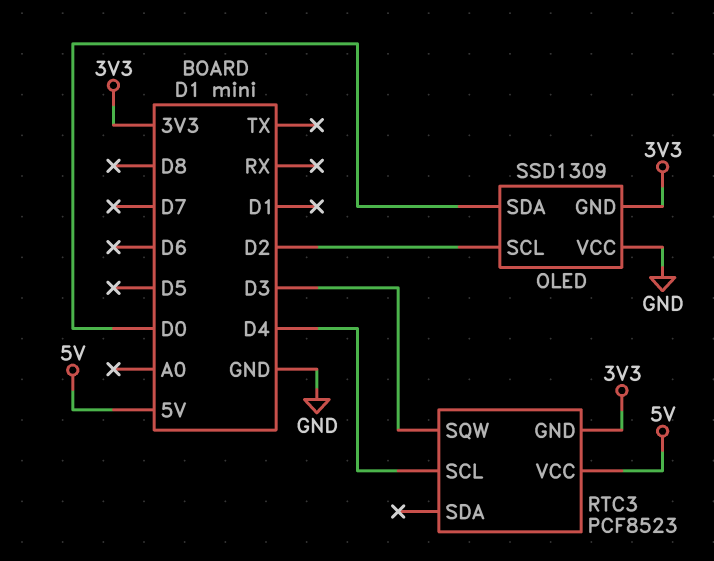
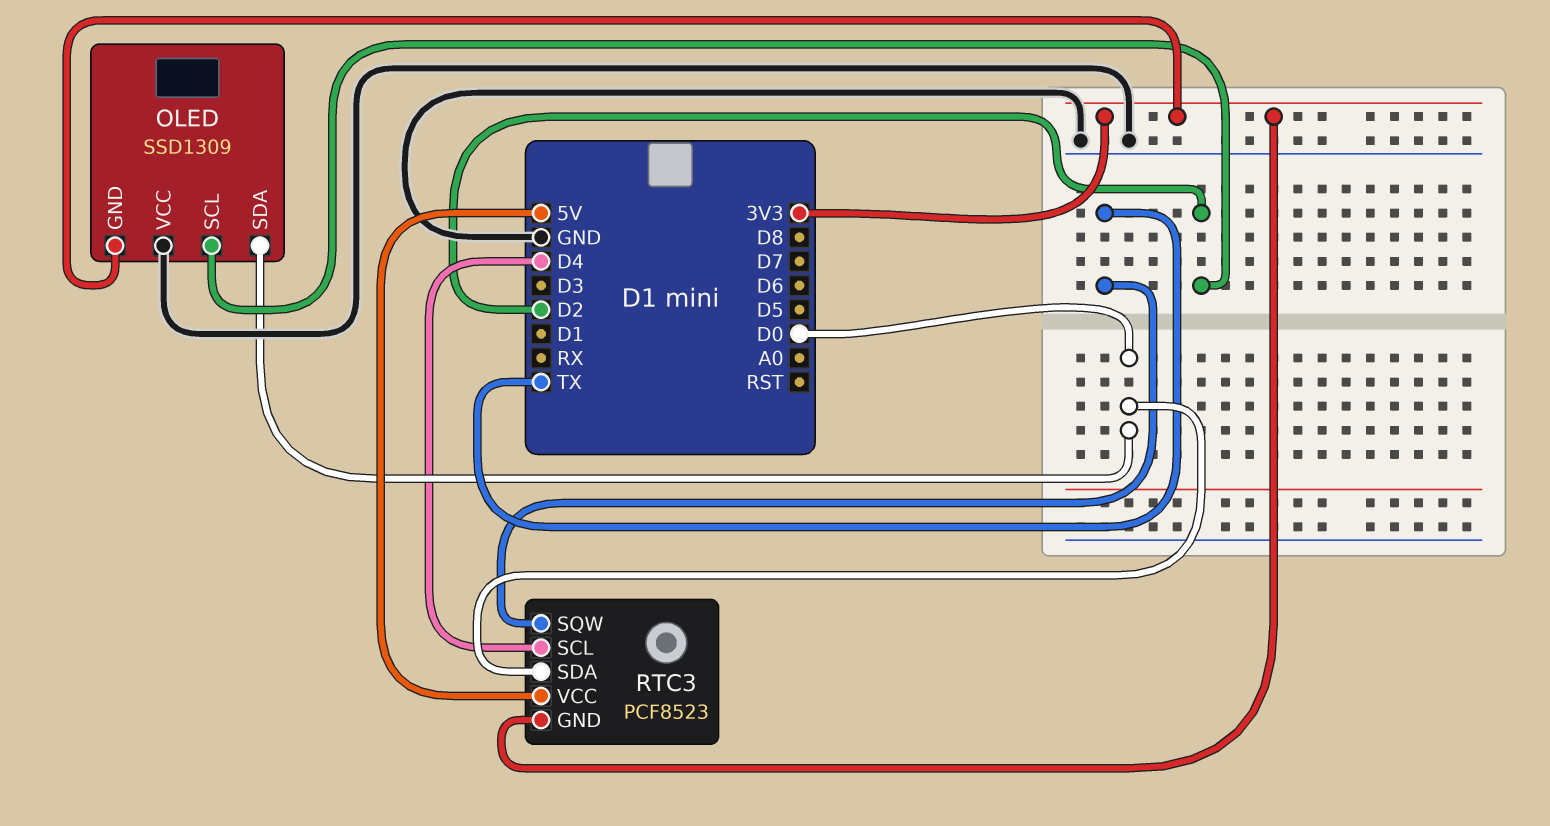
RTC3 pin SDA: none -> D0
RTC3 pin SQW: D3 -> TX

